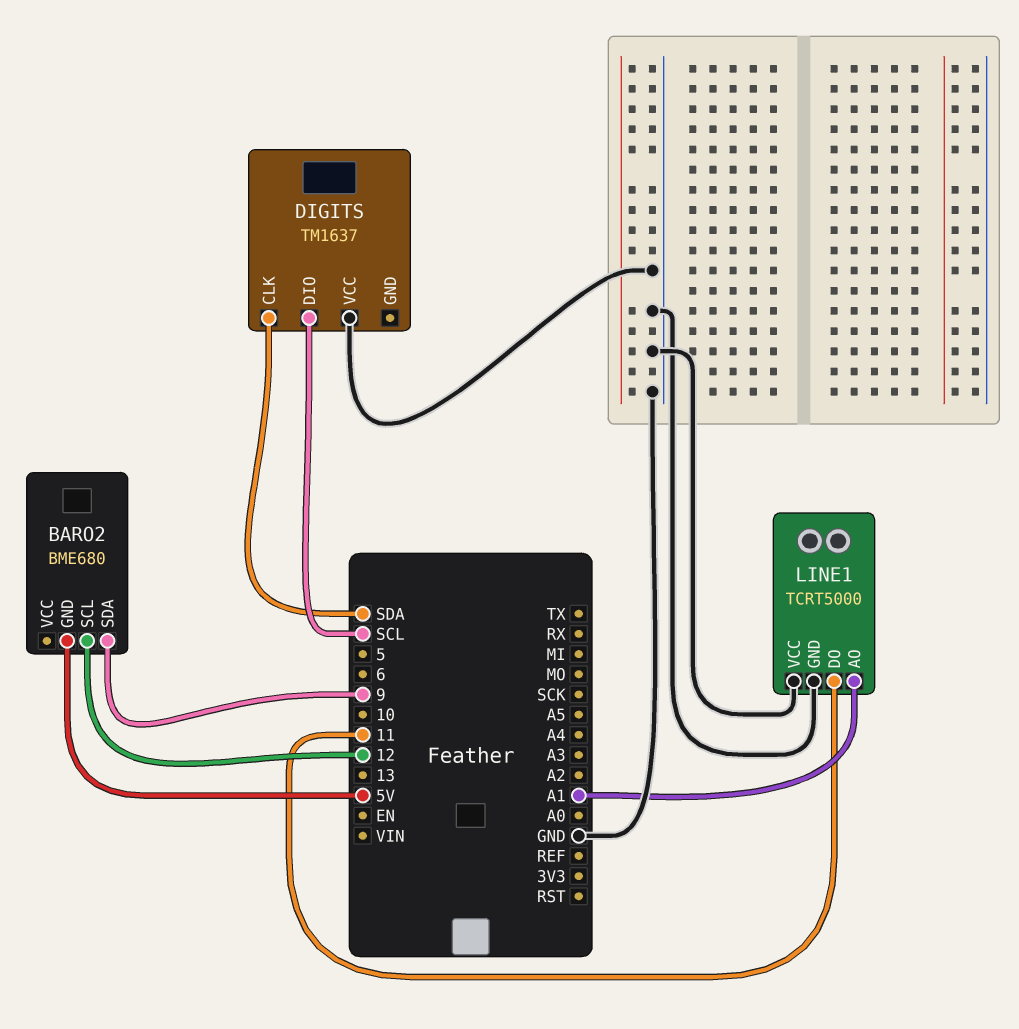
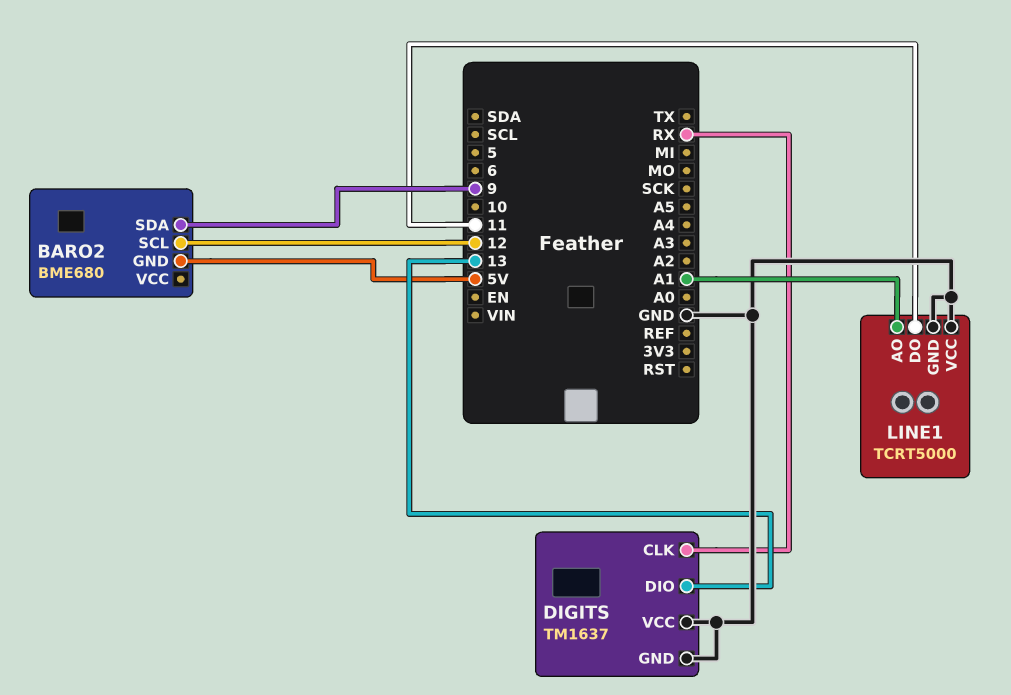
DIGITS pin CLK: SDA -> RX
DIGITS pin DIO: SCL -> 13
DIGITS pin GND: none -> GND

